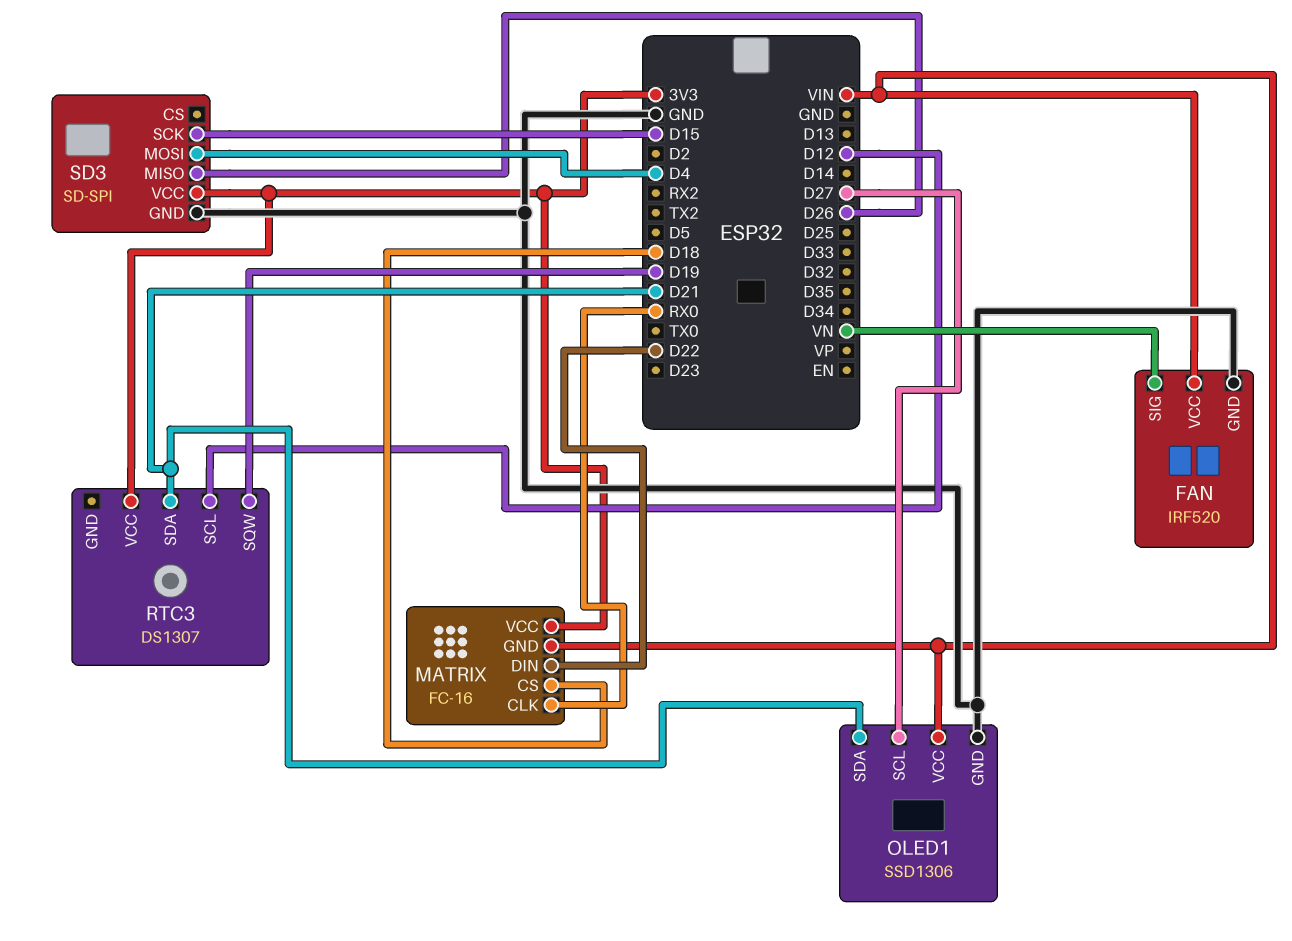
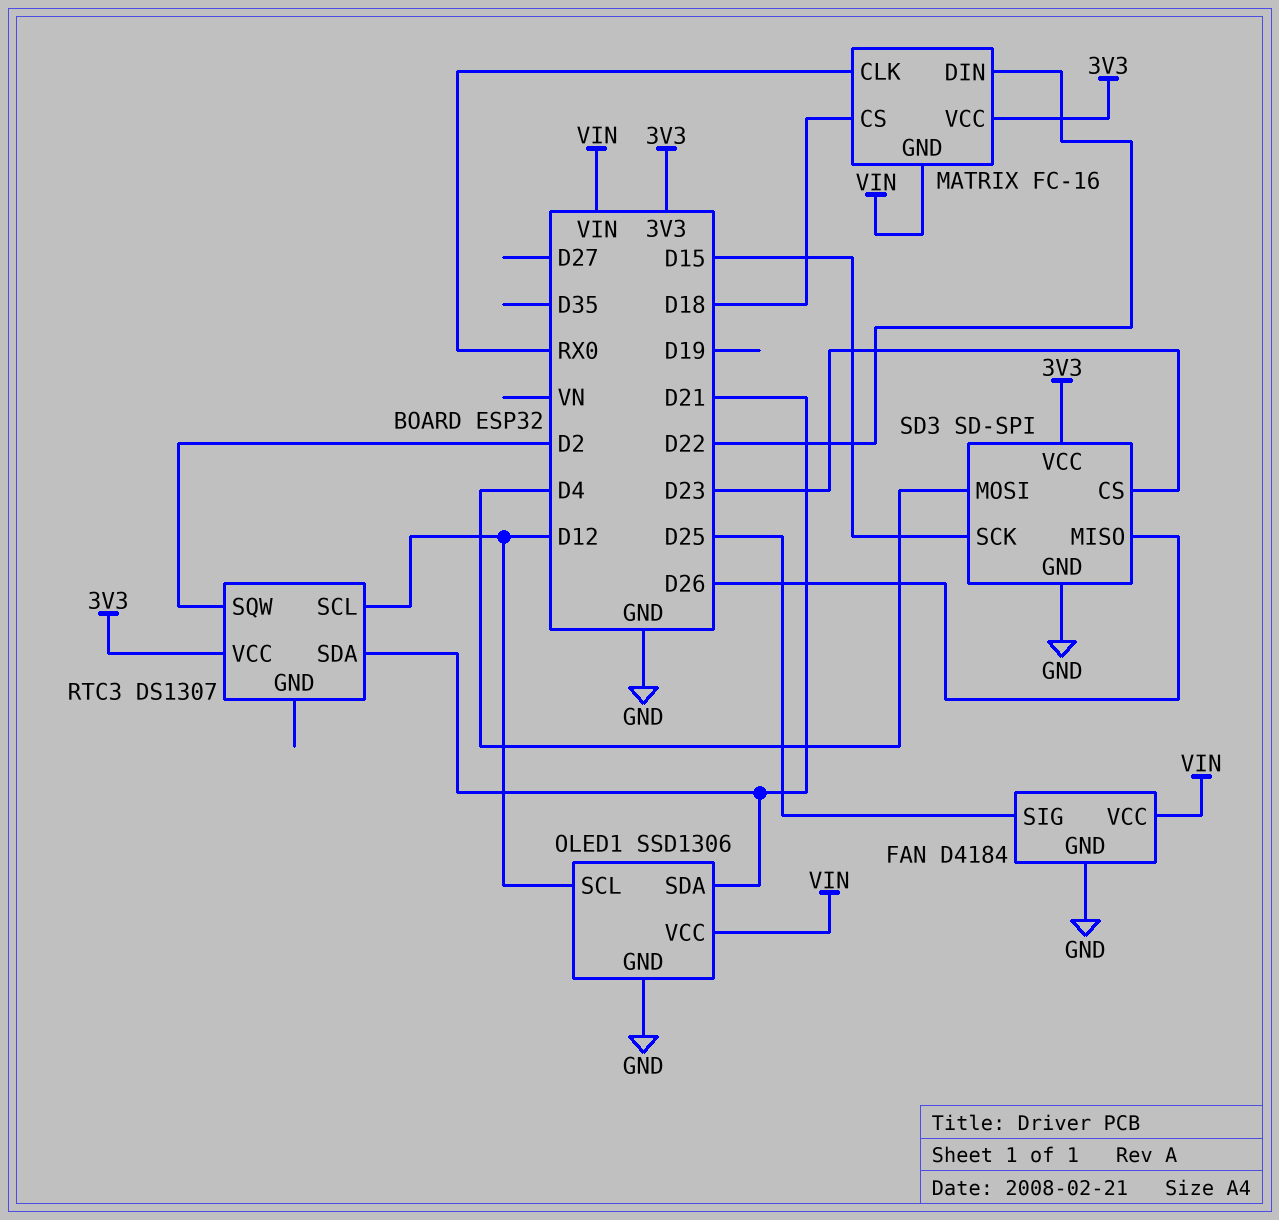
FAN: IRF520 -> D4184
FAN pin SIG: VN -> D25
OLED1 pin SCL: D27 -> D12
RTC3 pin SQW: D19 -> D2
SD3 pin CS: none -> D23

